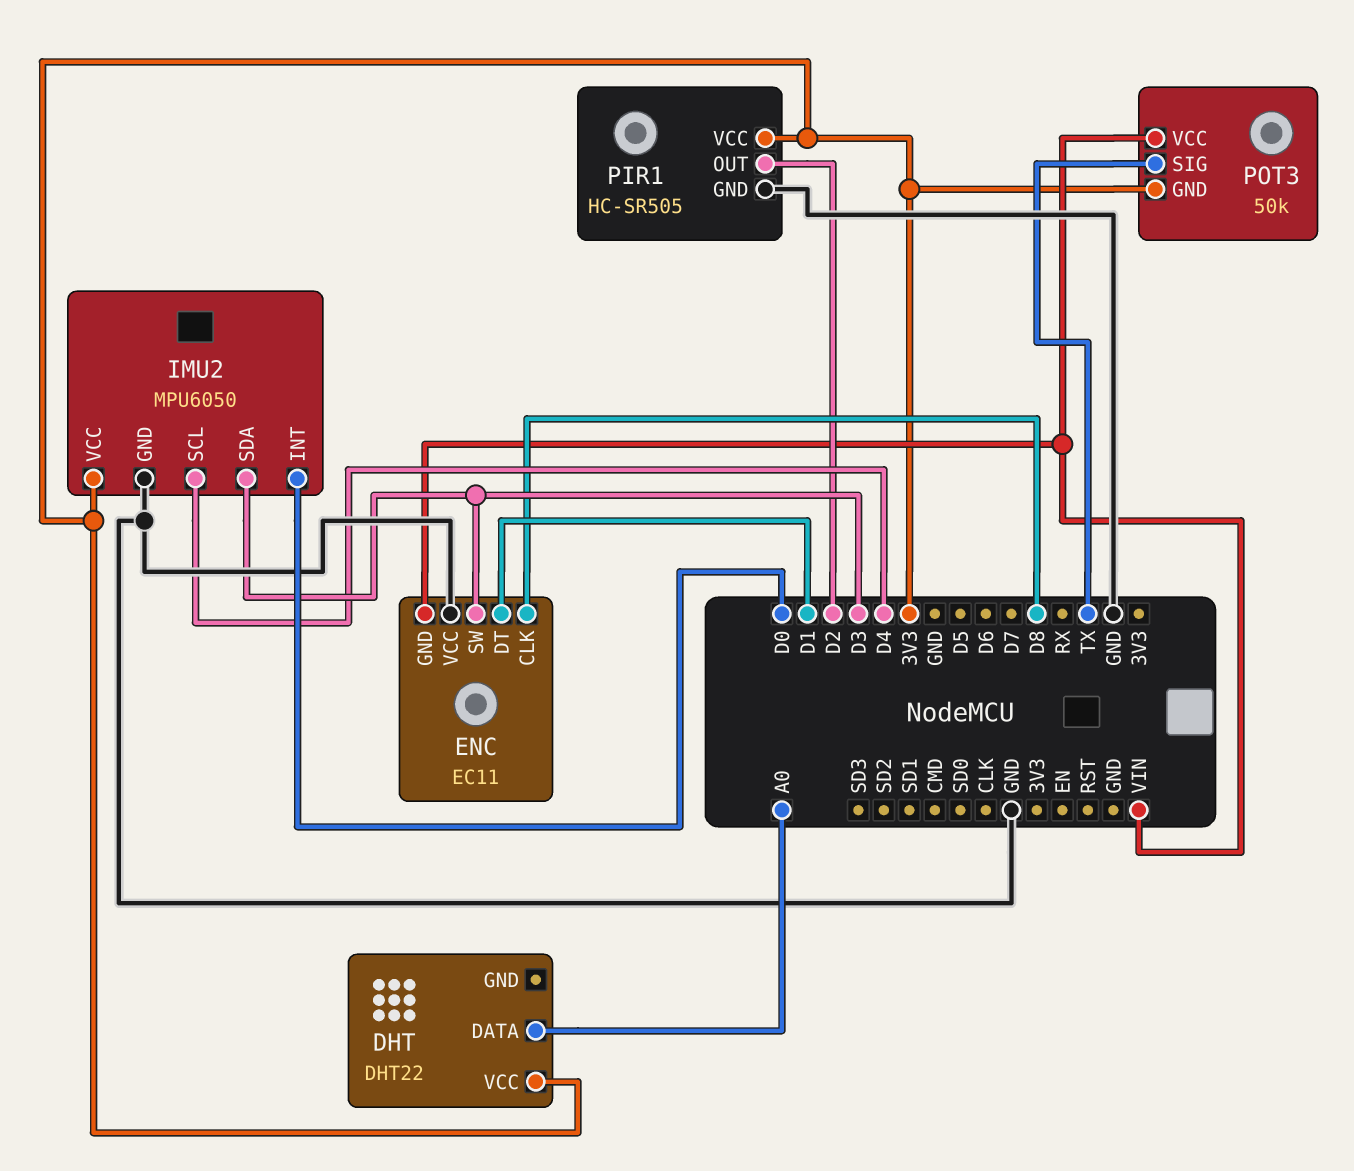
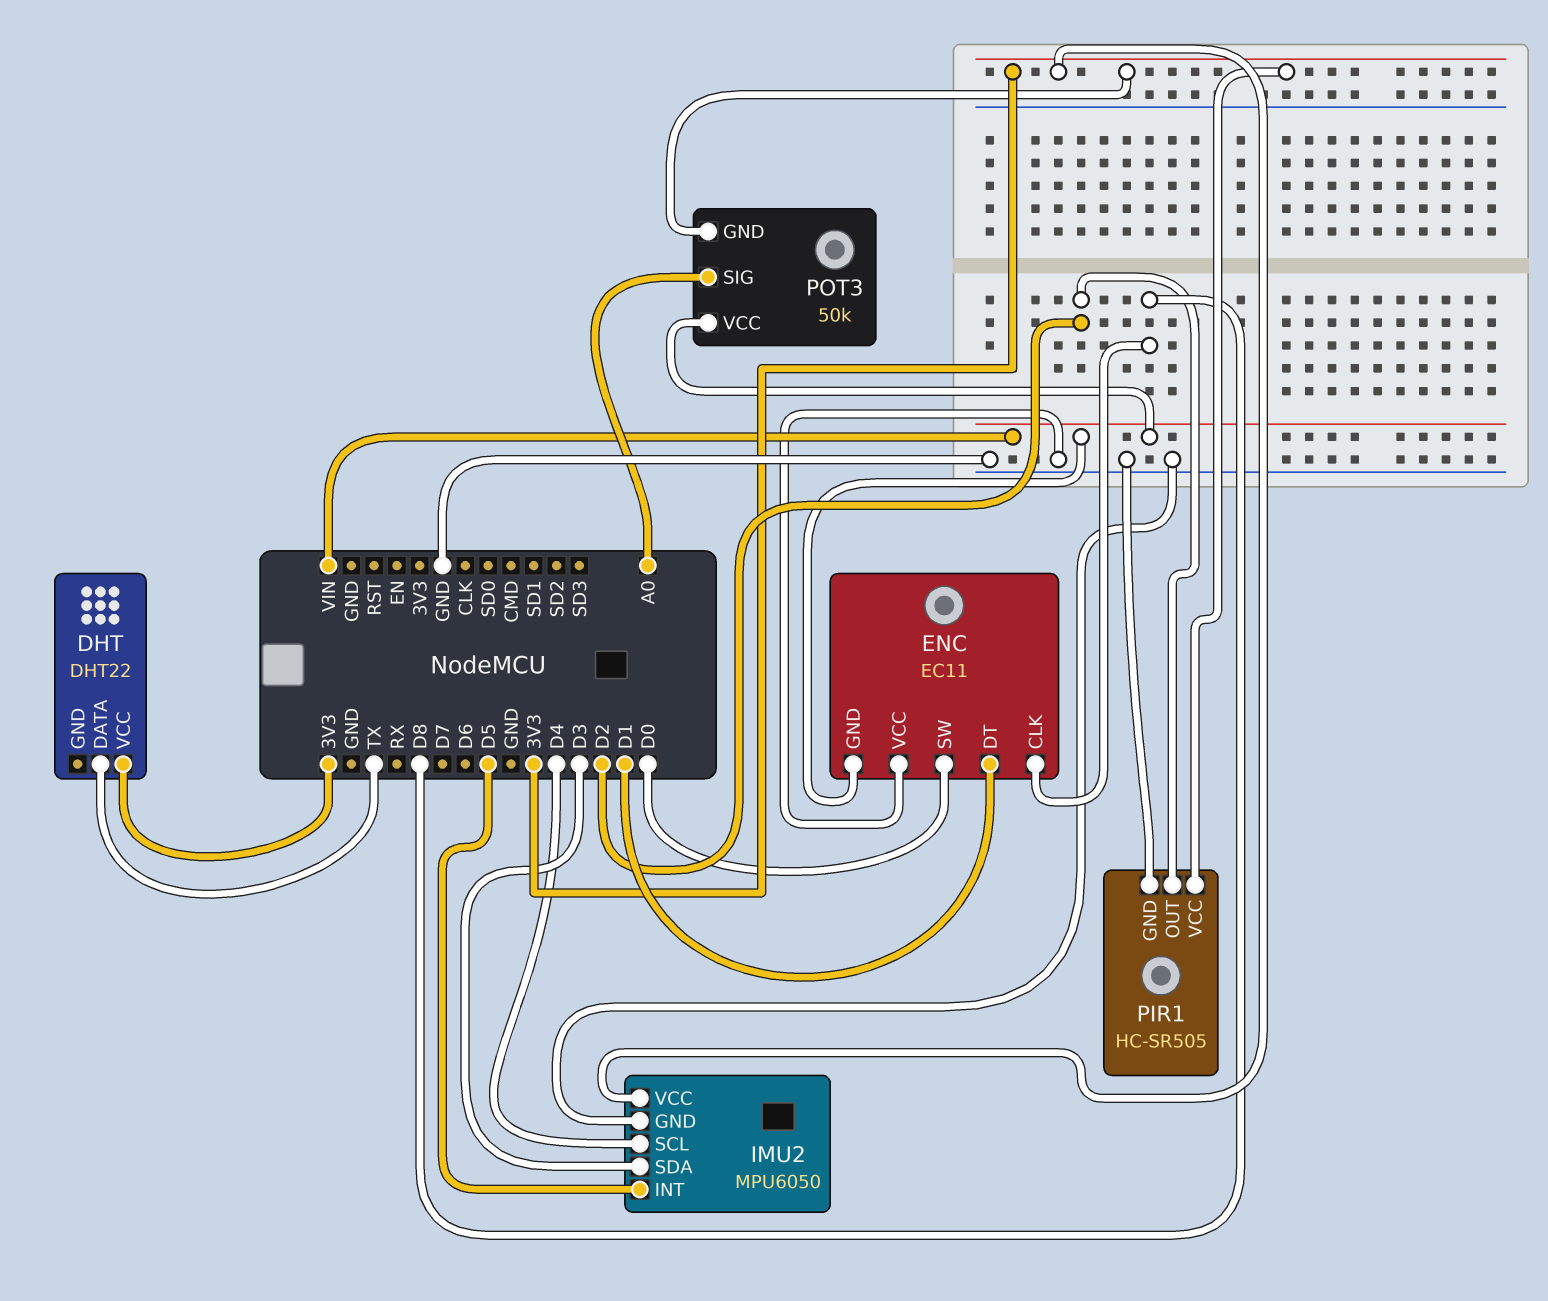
DHT pin DATA: A0 -> TX
ENC pin SW: D3 -> D0
IMU2 pin INT: D0 -> D5
POT3 pin SIG: TX -> A0

